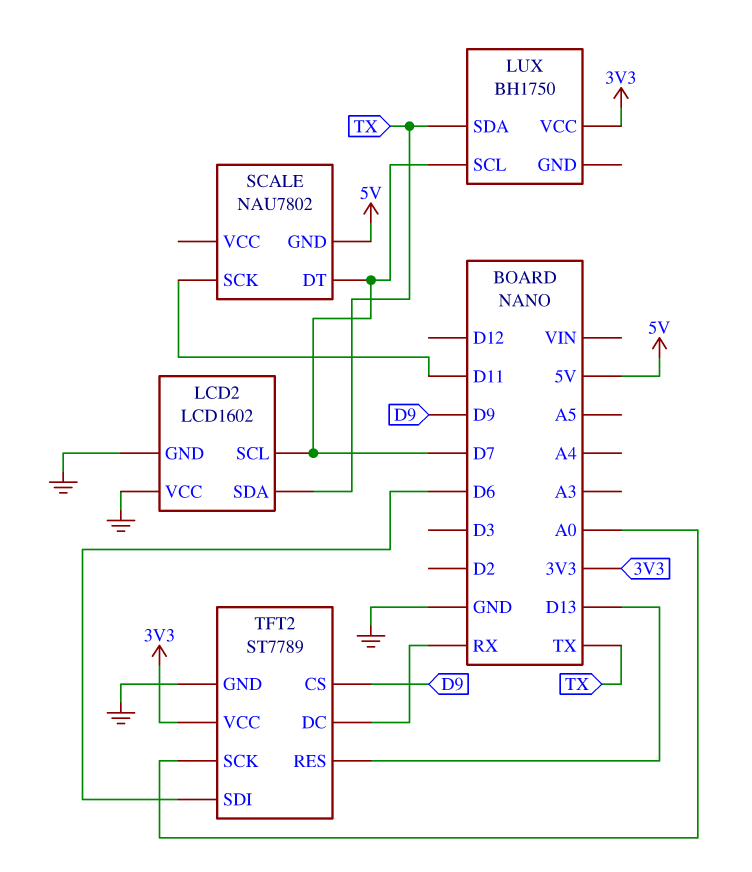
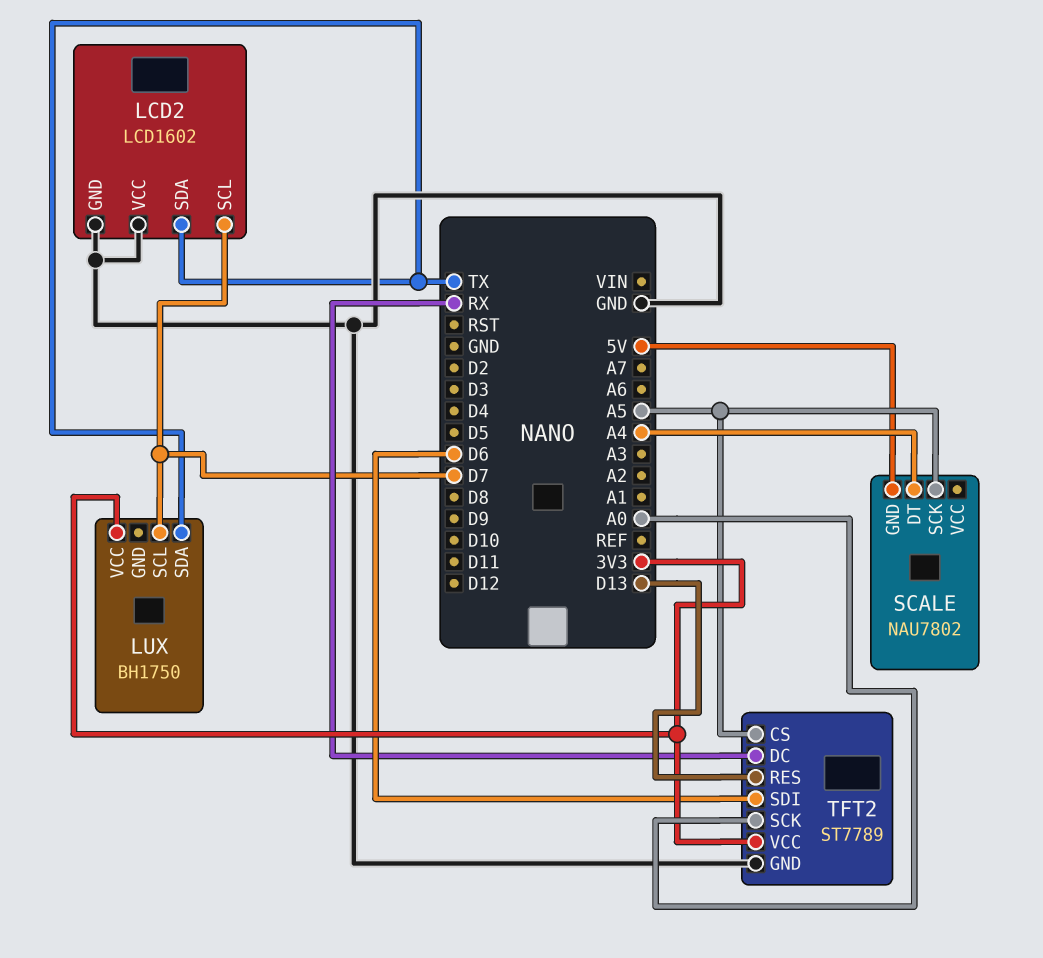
SCALE pin DT: D7 -> A4
SCALE pin SCK: D11 -> A5
TFT2 pin CS: D9 -> A5

